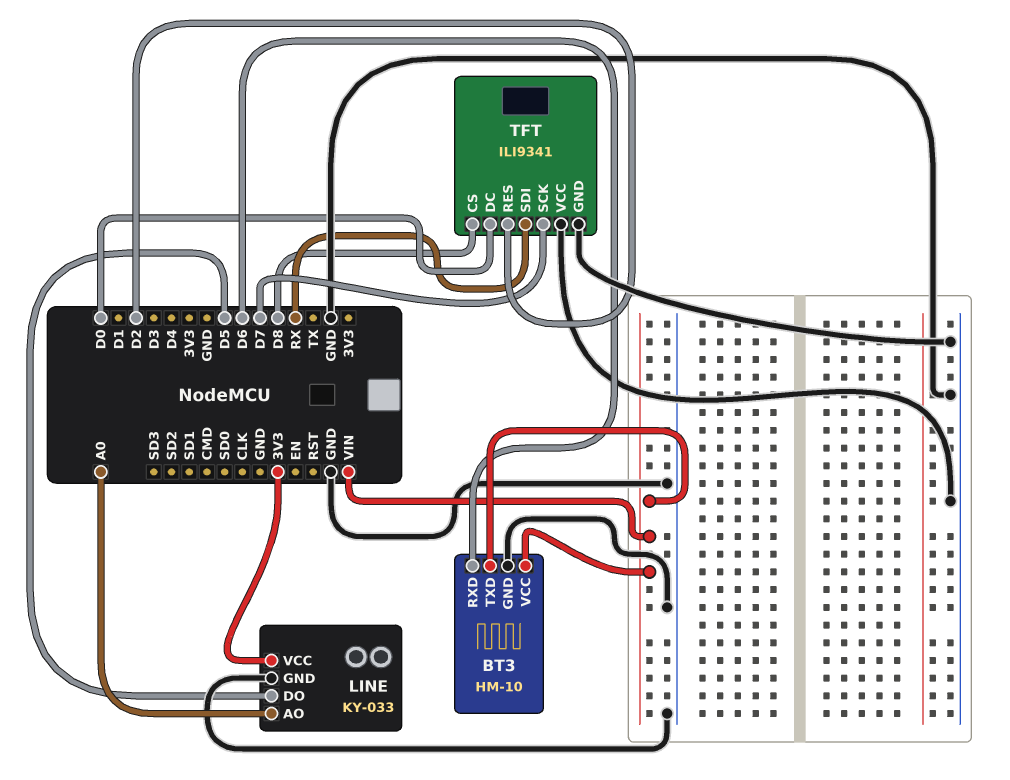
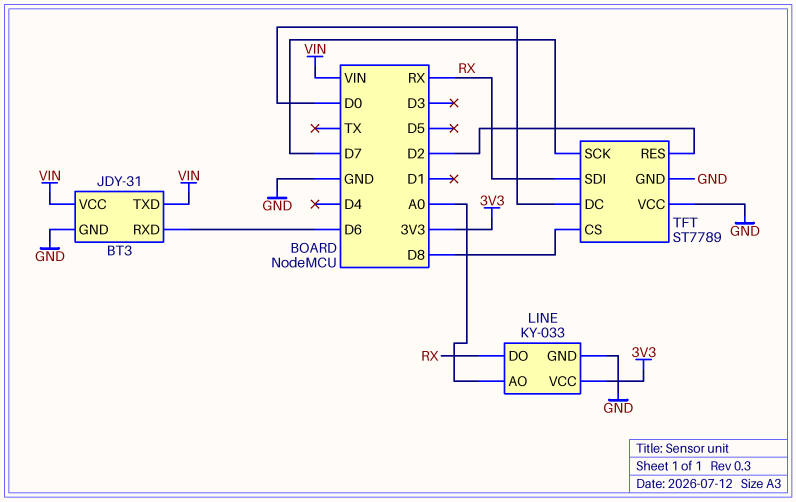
BT3: HM-10 -> JDY-31
LINE pin DO: D5 -> RX
TFT: ILI9341 -> ST7789

